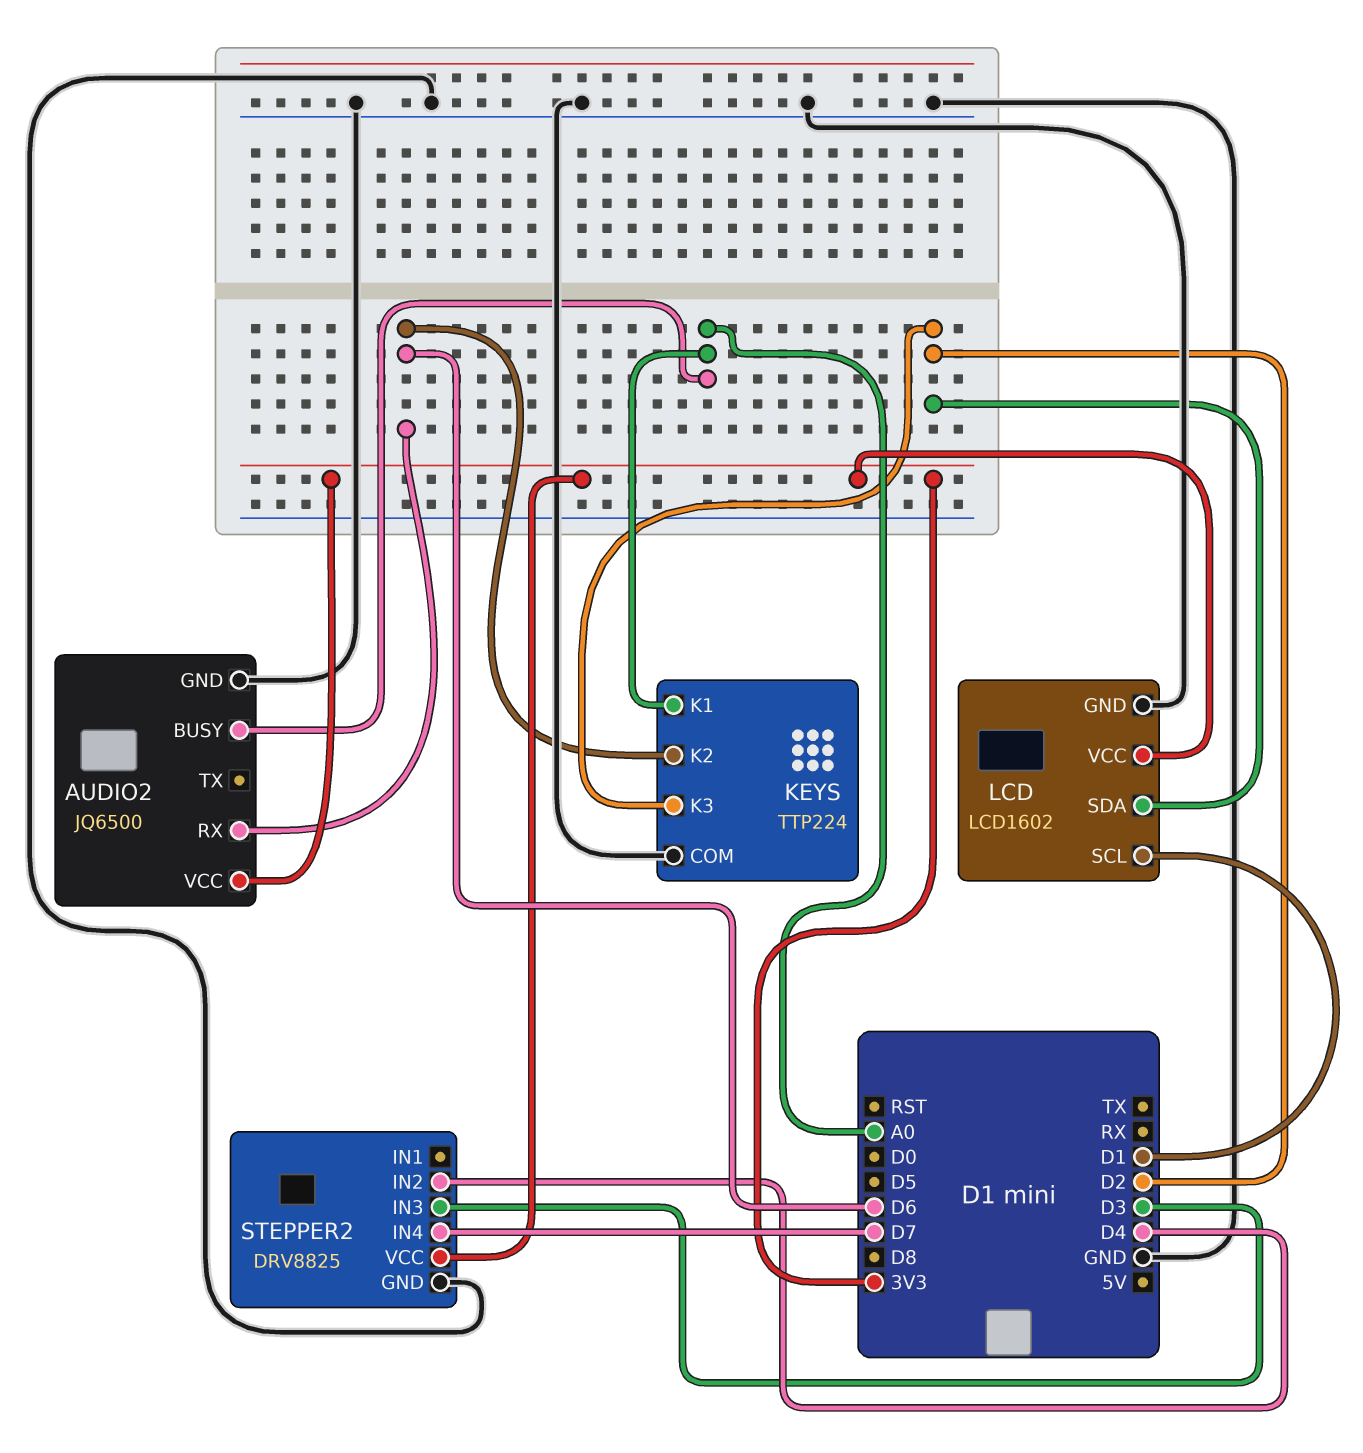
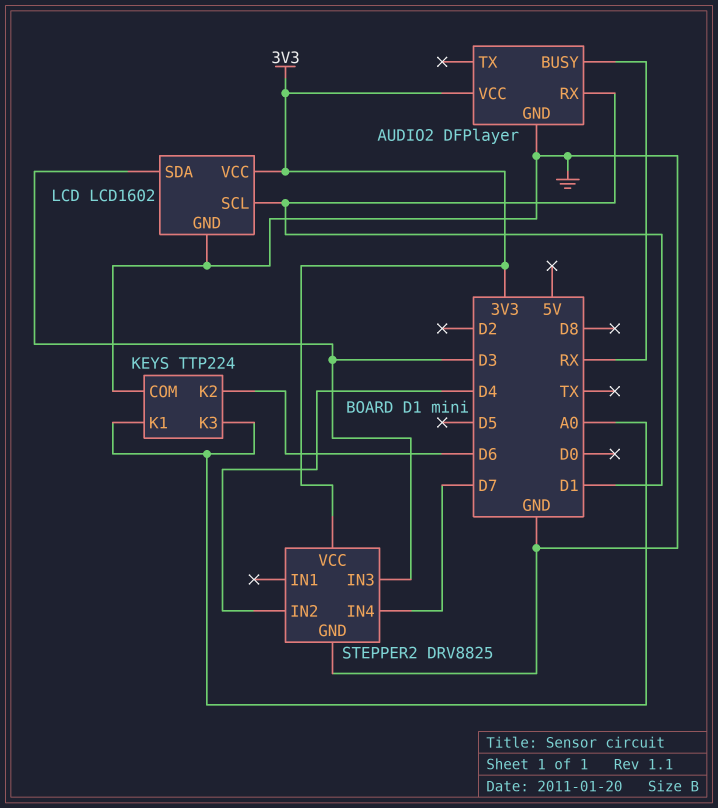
AUDIO2: JQ6500 -> DFPlayer
AUDIO2 pin BUSY: A0 -> RX
AUDIO2 pin RX: D6 -> D1
KEYS pin K3: D2 -> A0
LCD pin SDA: D2 -> D3

